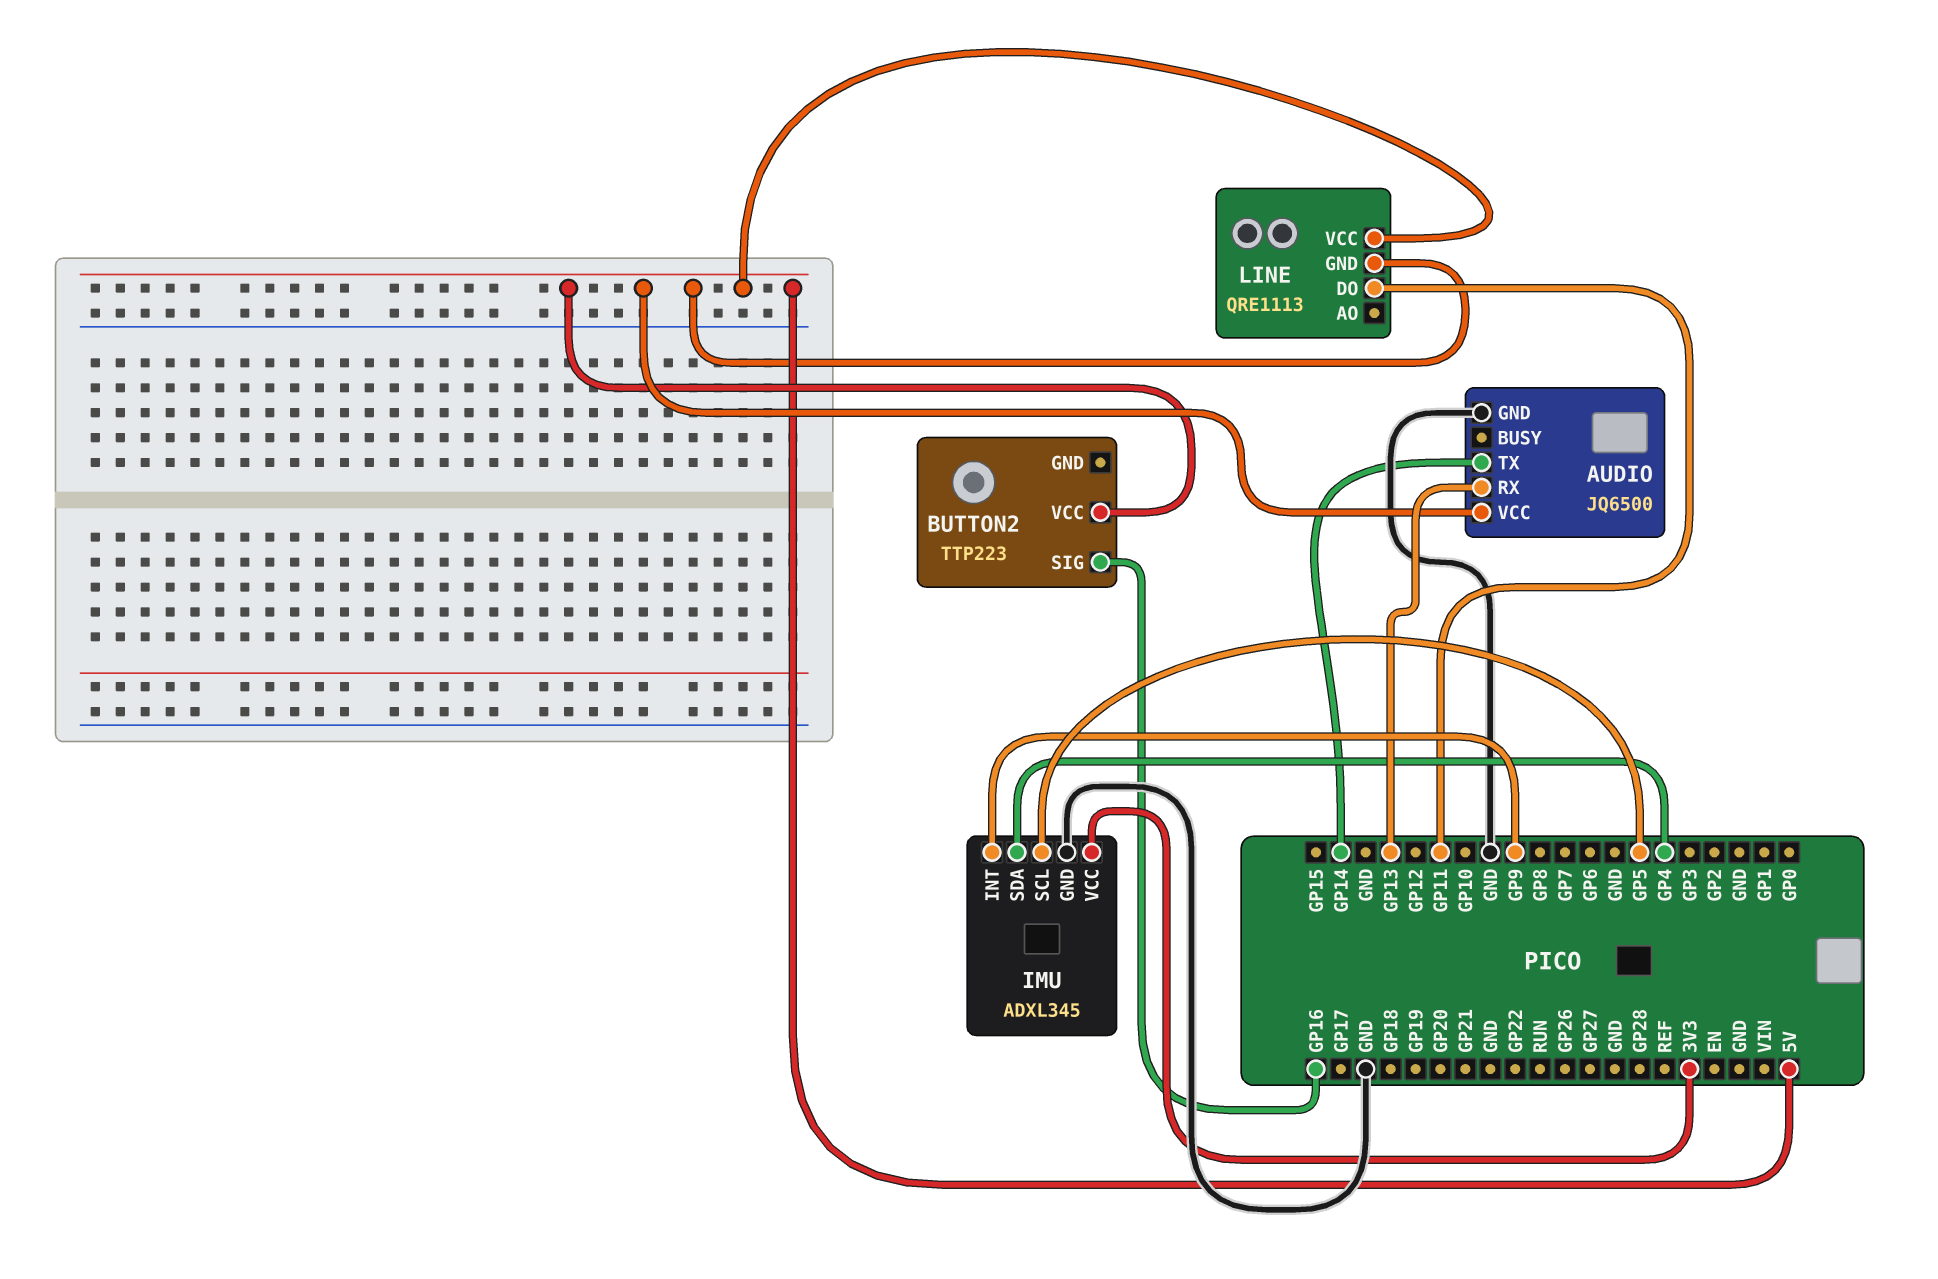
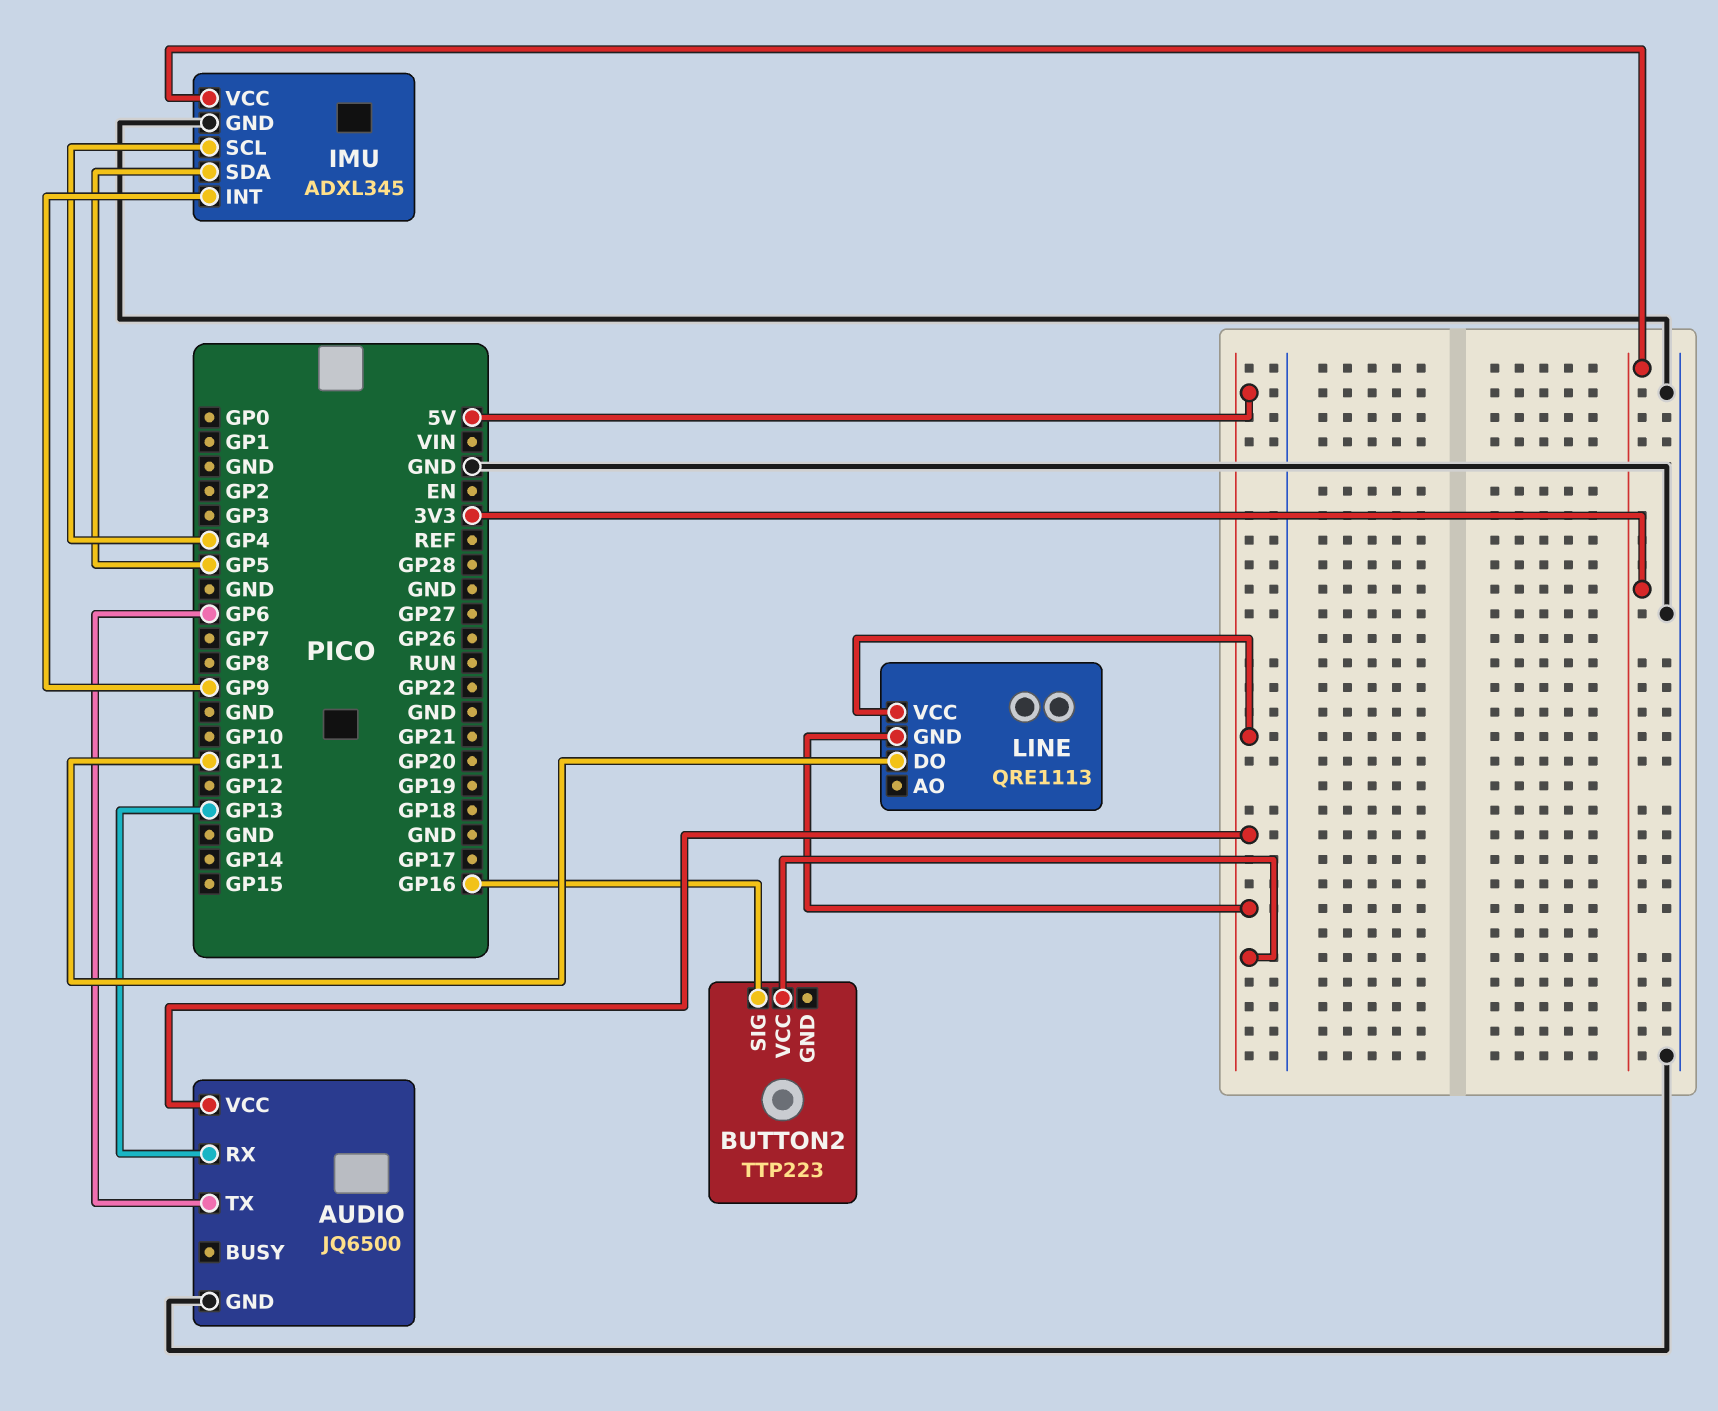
AUDIO pin TX: GP14 -> GP6
IMU pin SCL: GP5 -> GP4
IMU pin SDA: GP4 -> GP5

